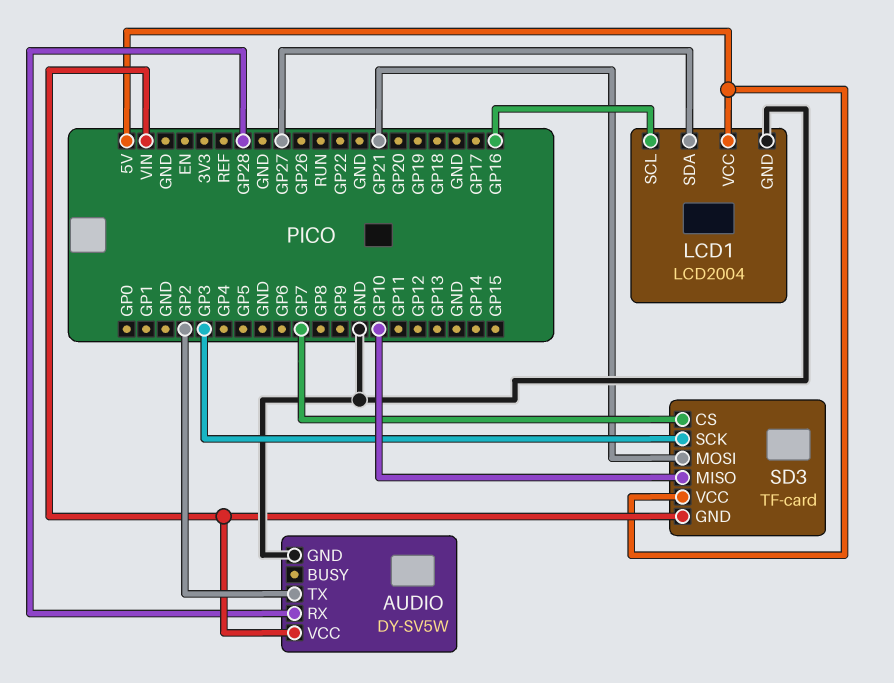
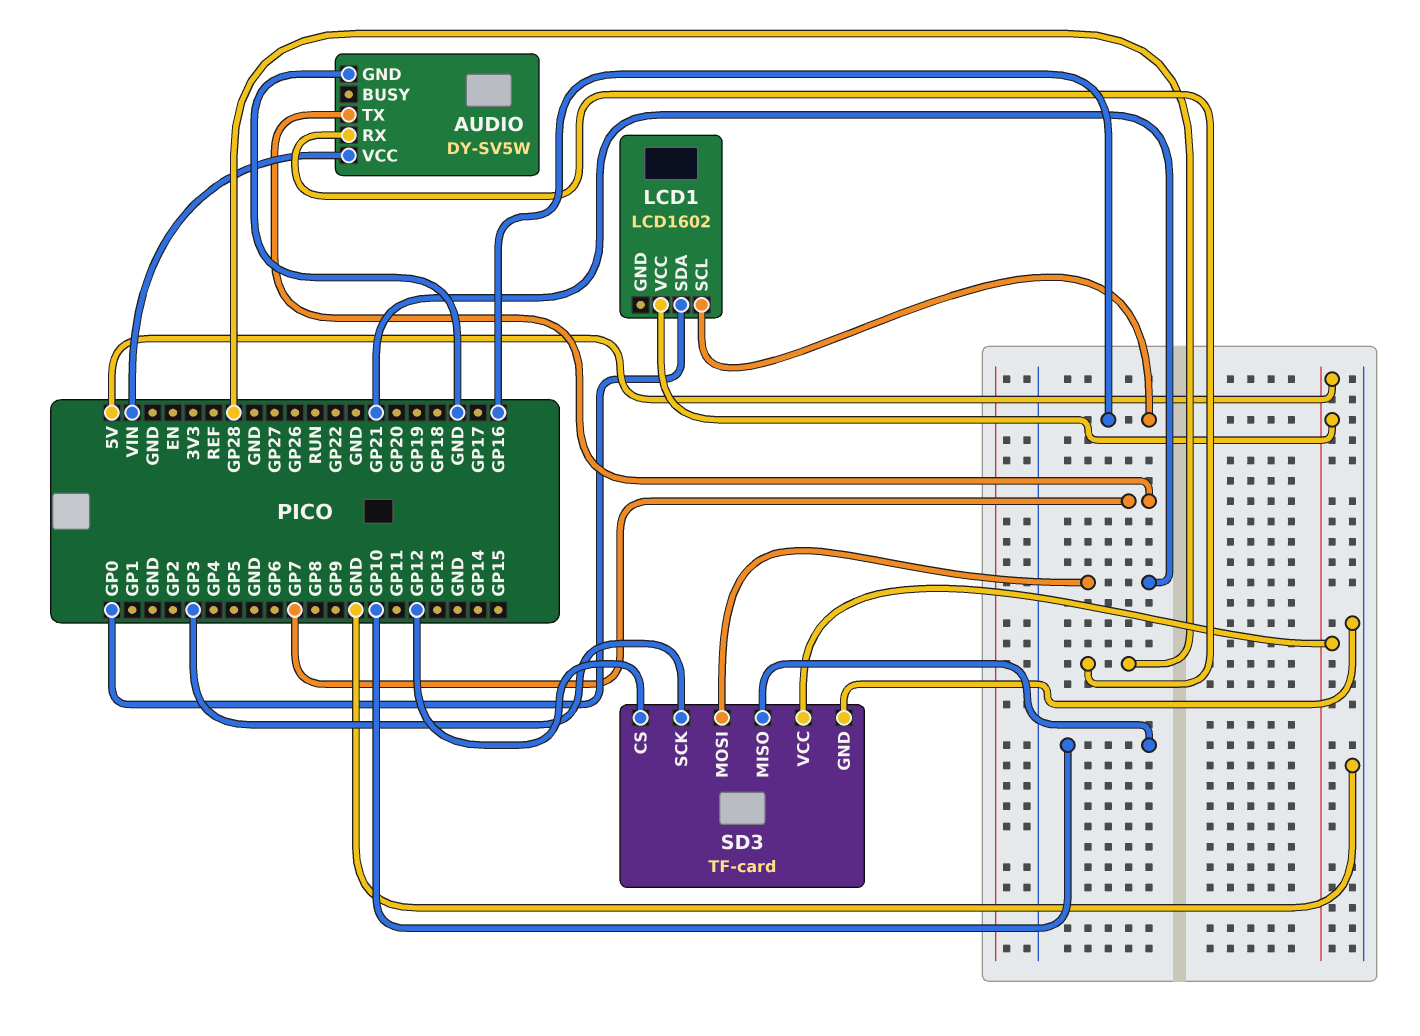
AUDIO pin TX: GP2 -> GP7
LCD1: LCD2004 -> LCD1602
LCD1 pin GND: GND -> none
LCD1 pin SDA: GP27 -> GP0
SD3 pin CS: GP7 -> GP12
SD3 pin GND: VIN -> GND

